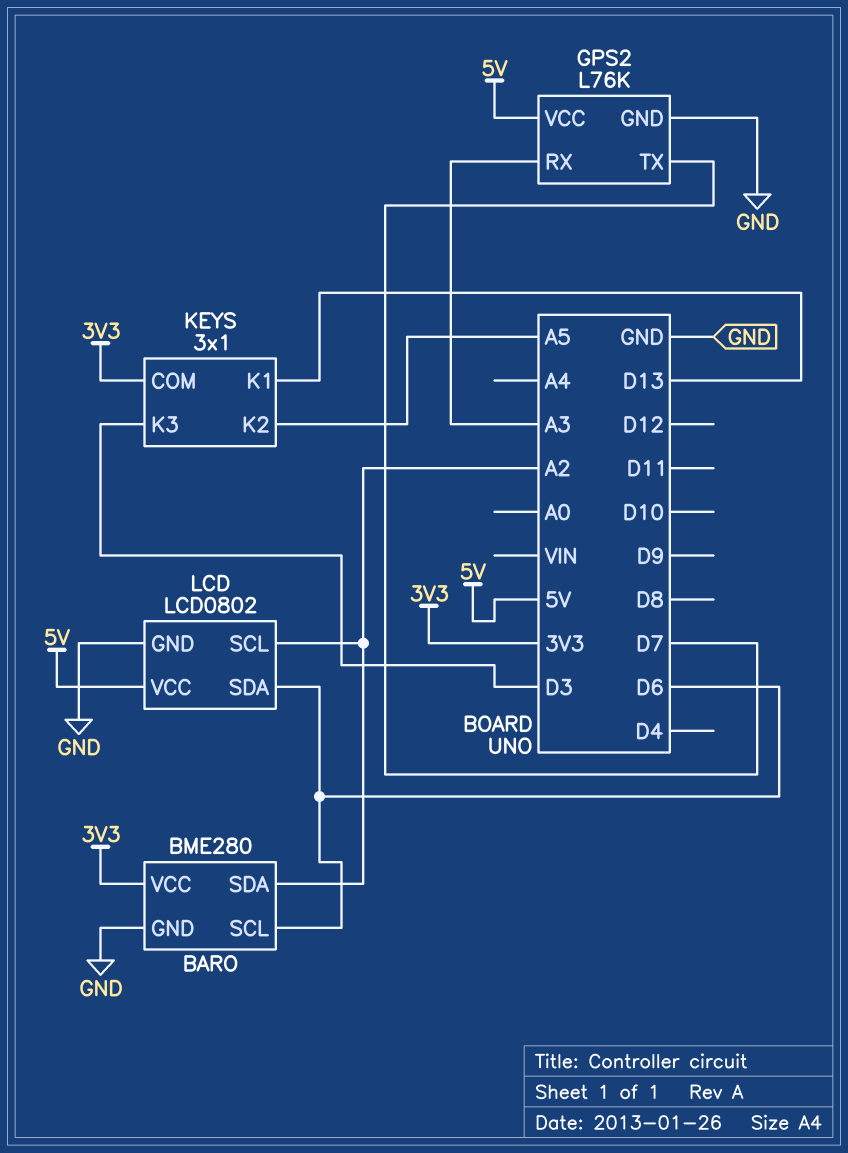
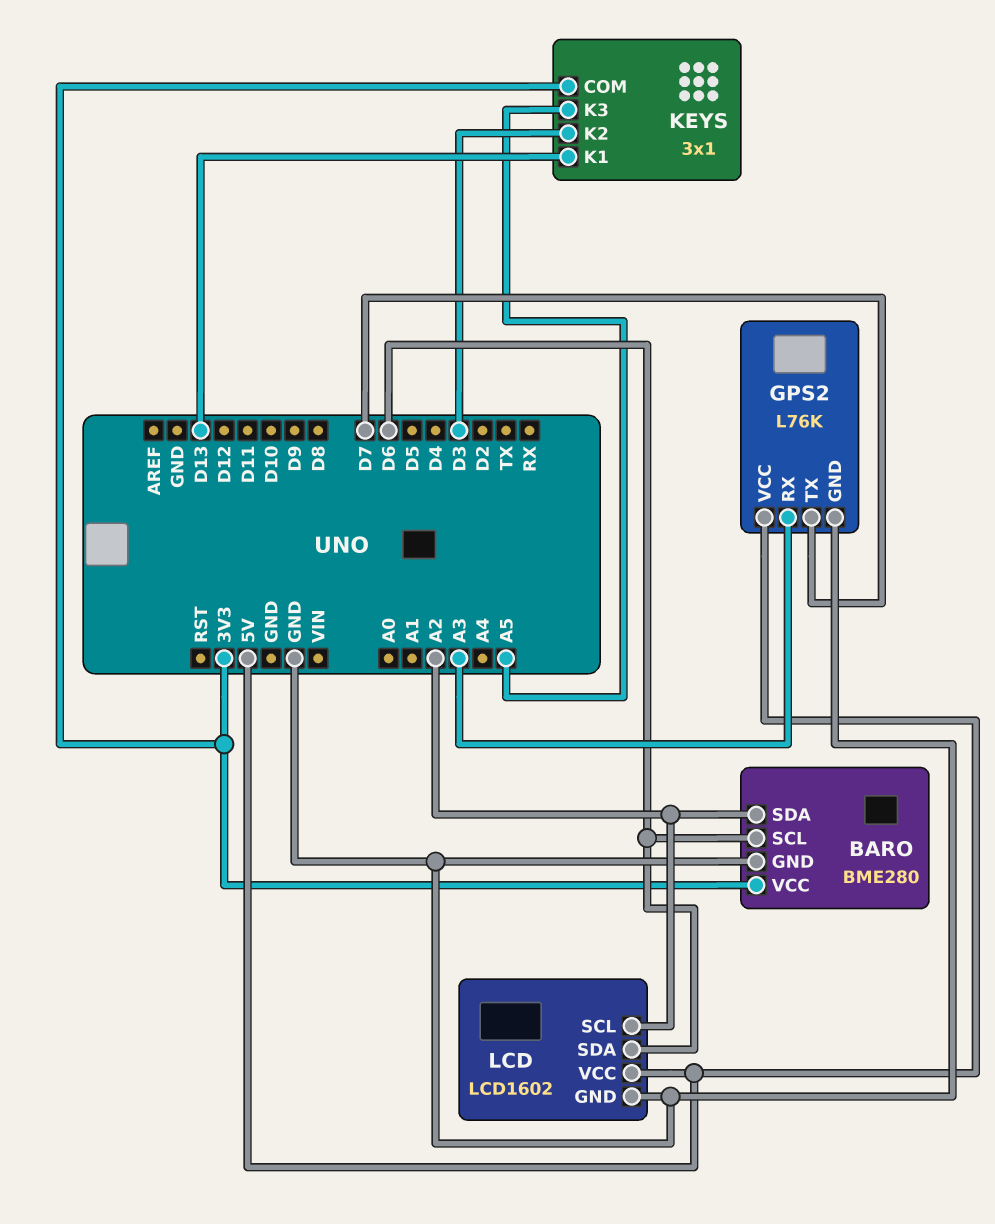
KEYS pin K2: A5 -> D3
KEYS pin K3: D3 -> A5
LCD: LCD0802 -> LCD1602

